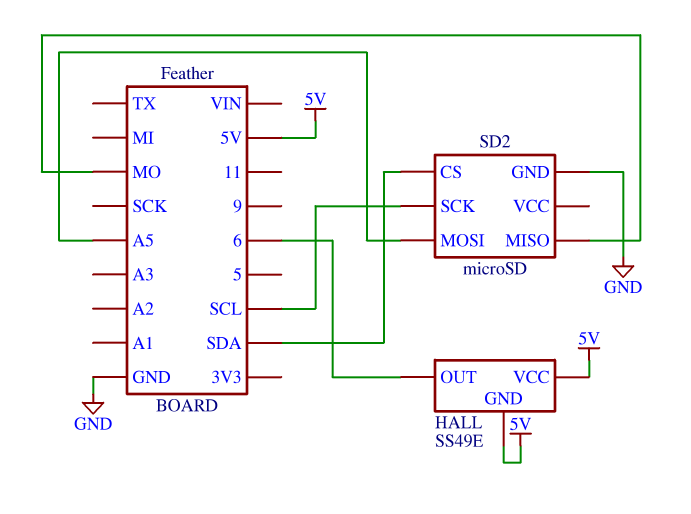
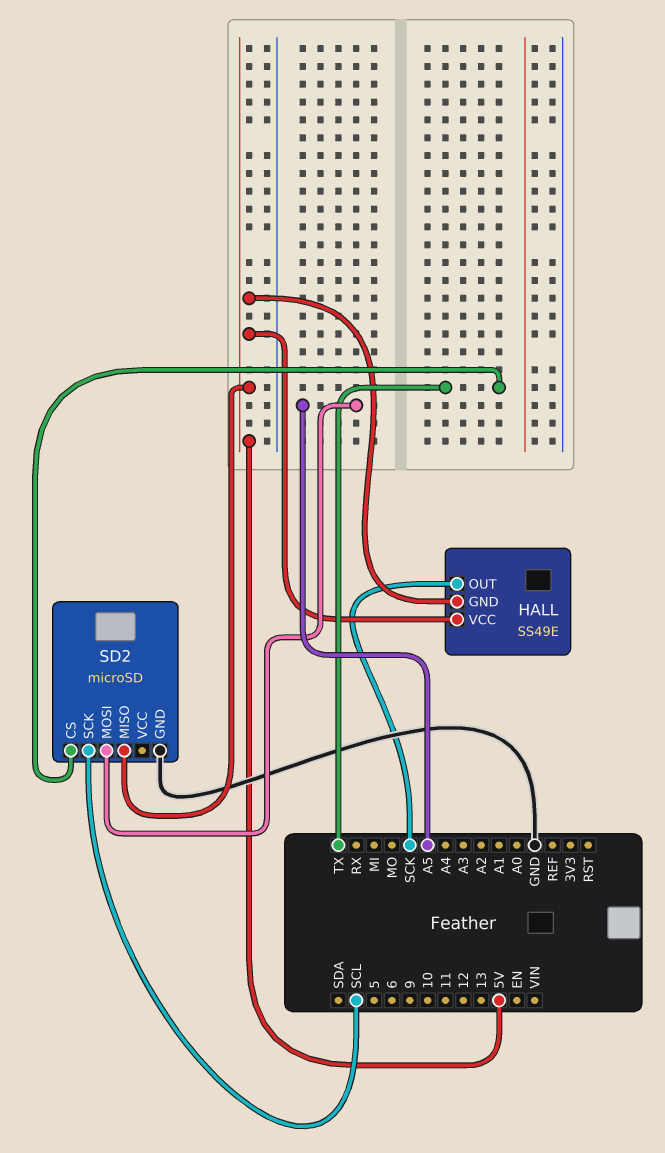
HALL pin OUT: 6 -> SCK
SD2 pin CS: SDA -> TX
SD2 pin MISO: MO -> 5V

